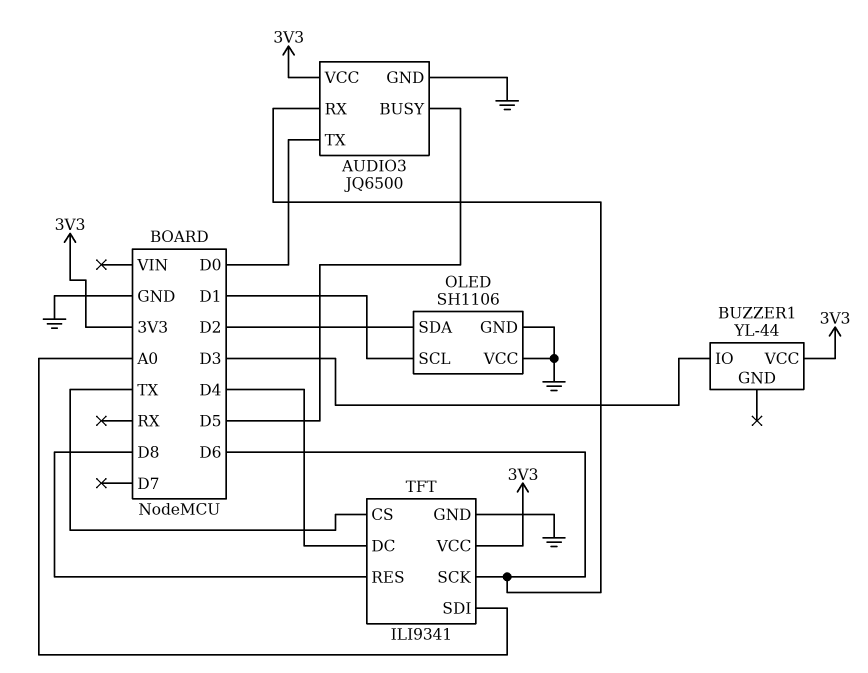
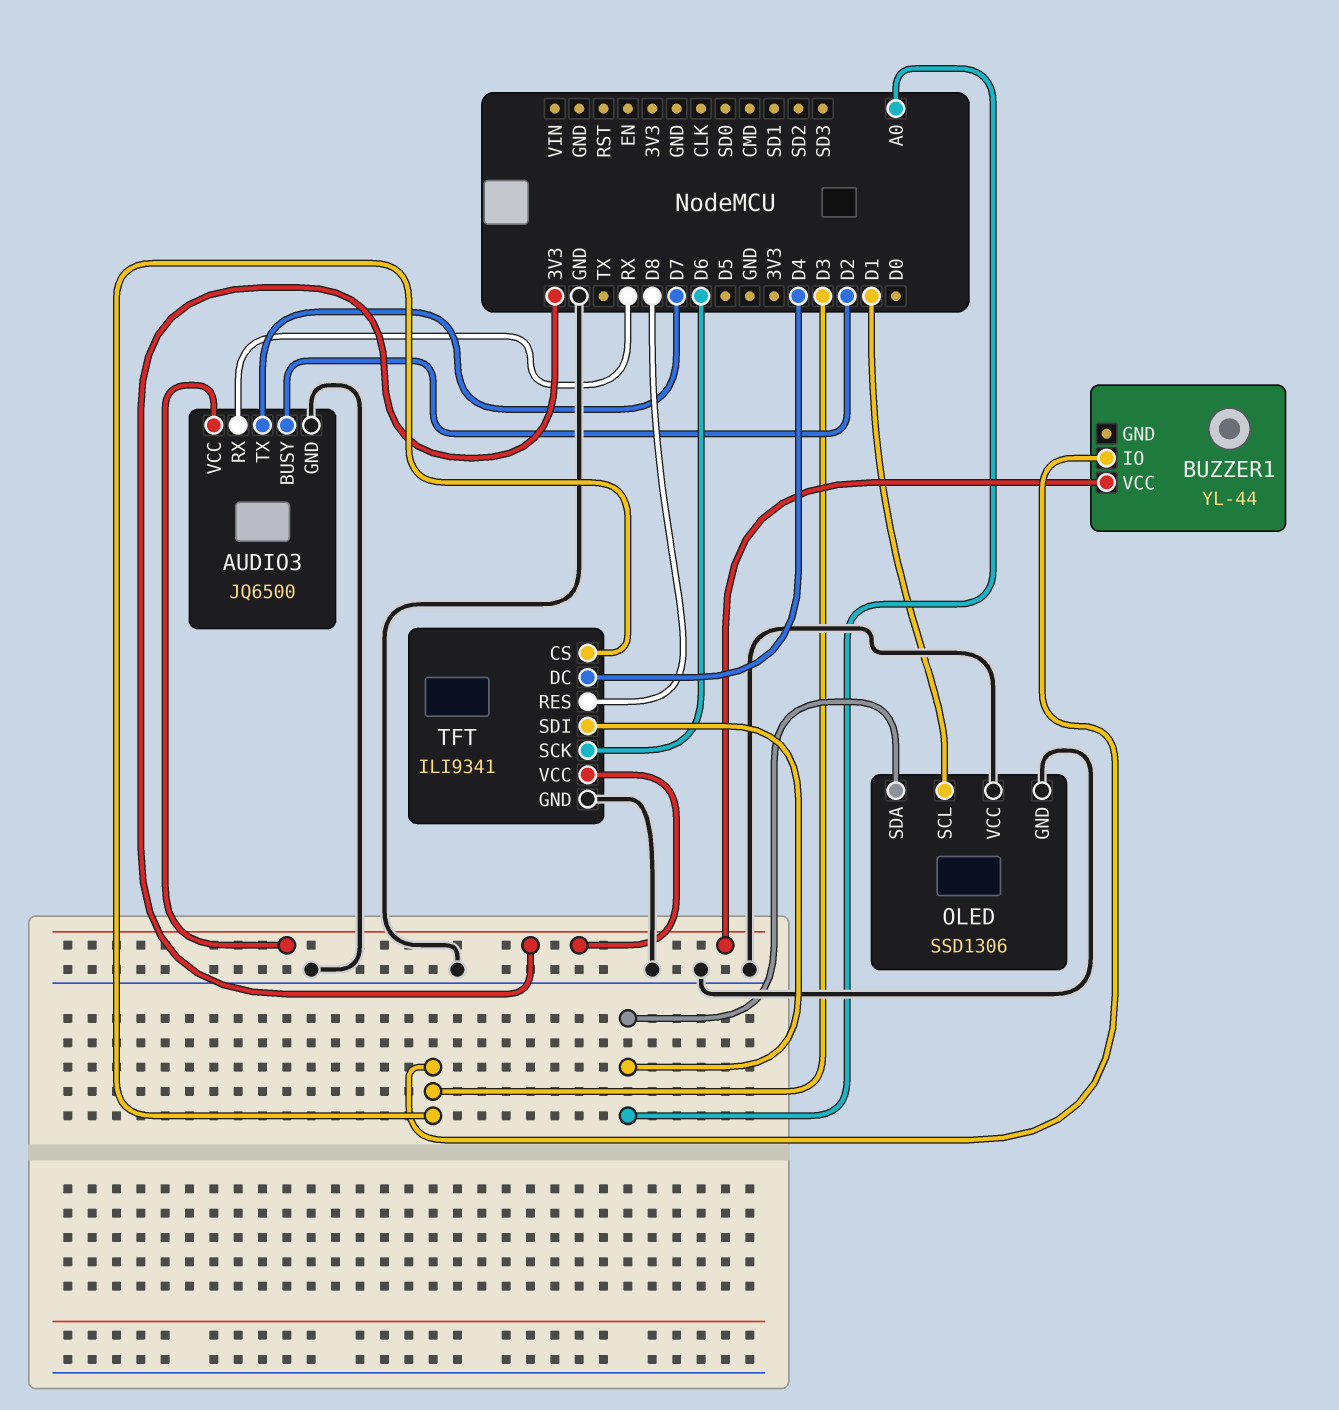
AUDIO3 pin BUSY: D5 -> D2
AUDIO3 pin RX: D6 -> RX
AUDIO3 pin TX: D0 -> D7
OLED: SH1106 -> SSD1306
OLED pin SDA: D2 -> A0
TFT pin CS: TX -> D3

